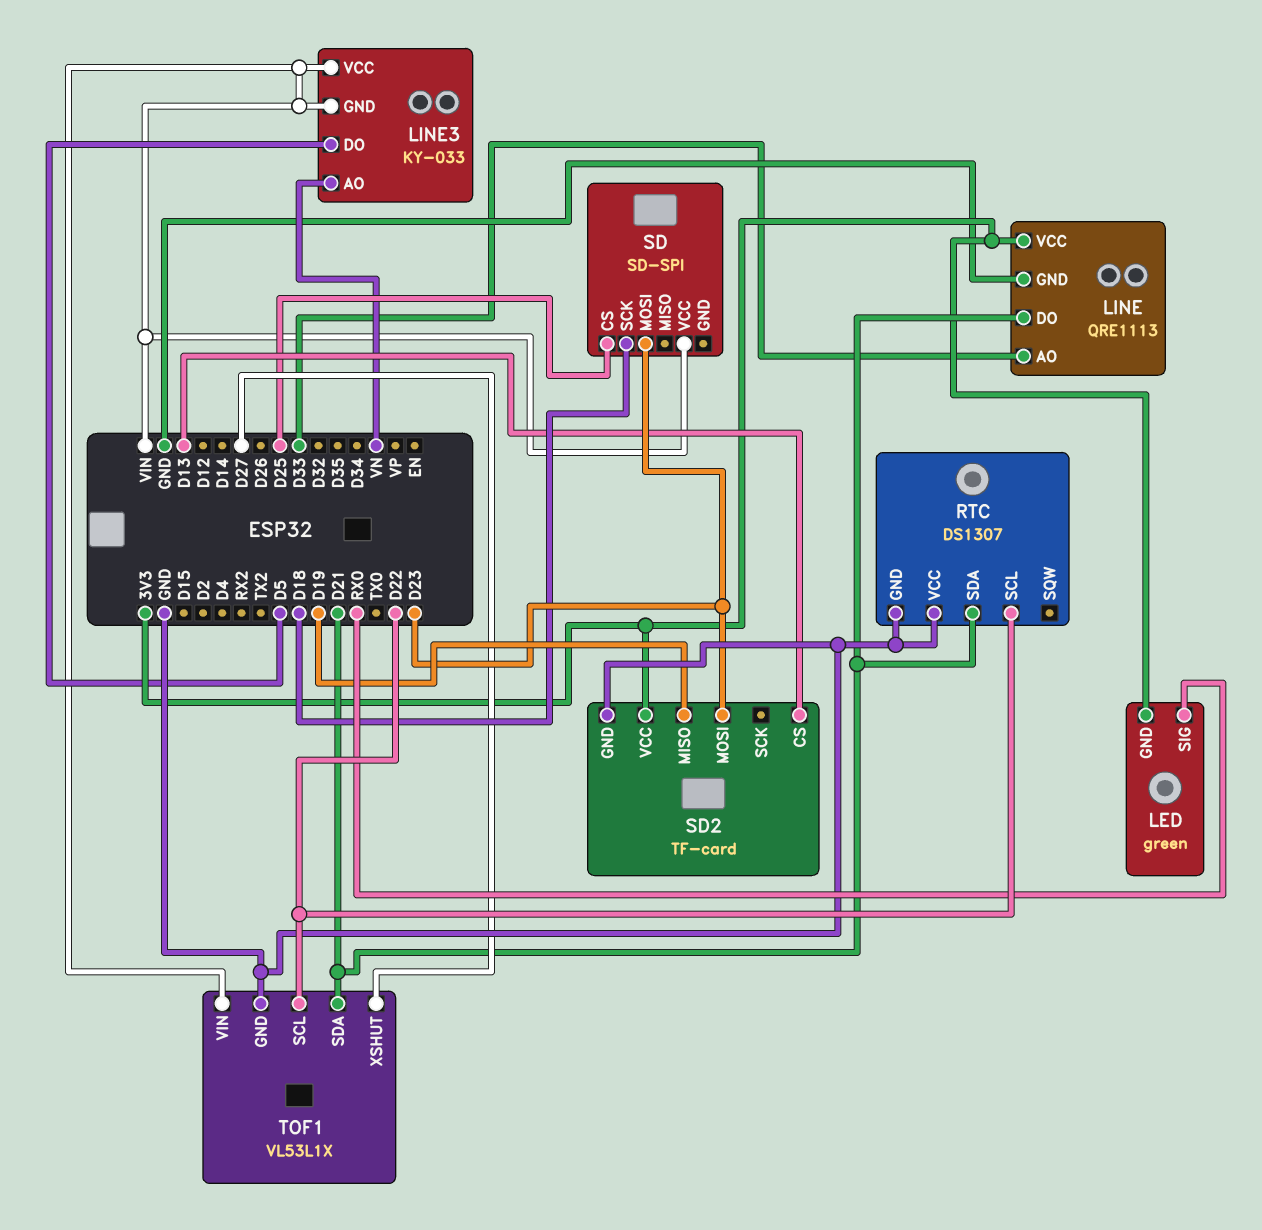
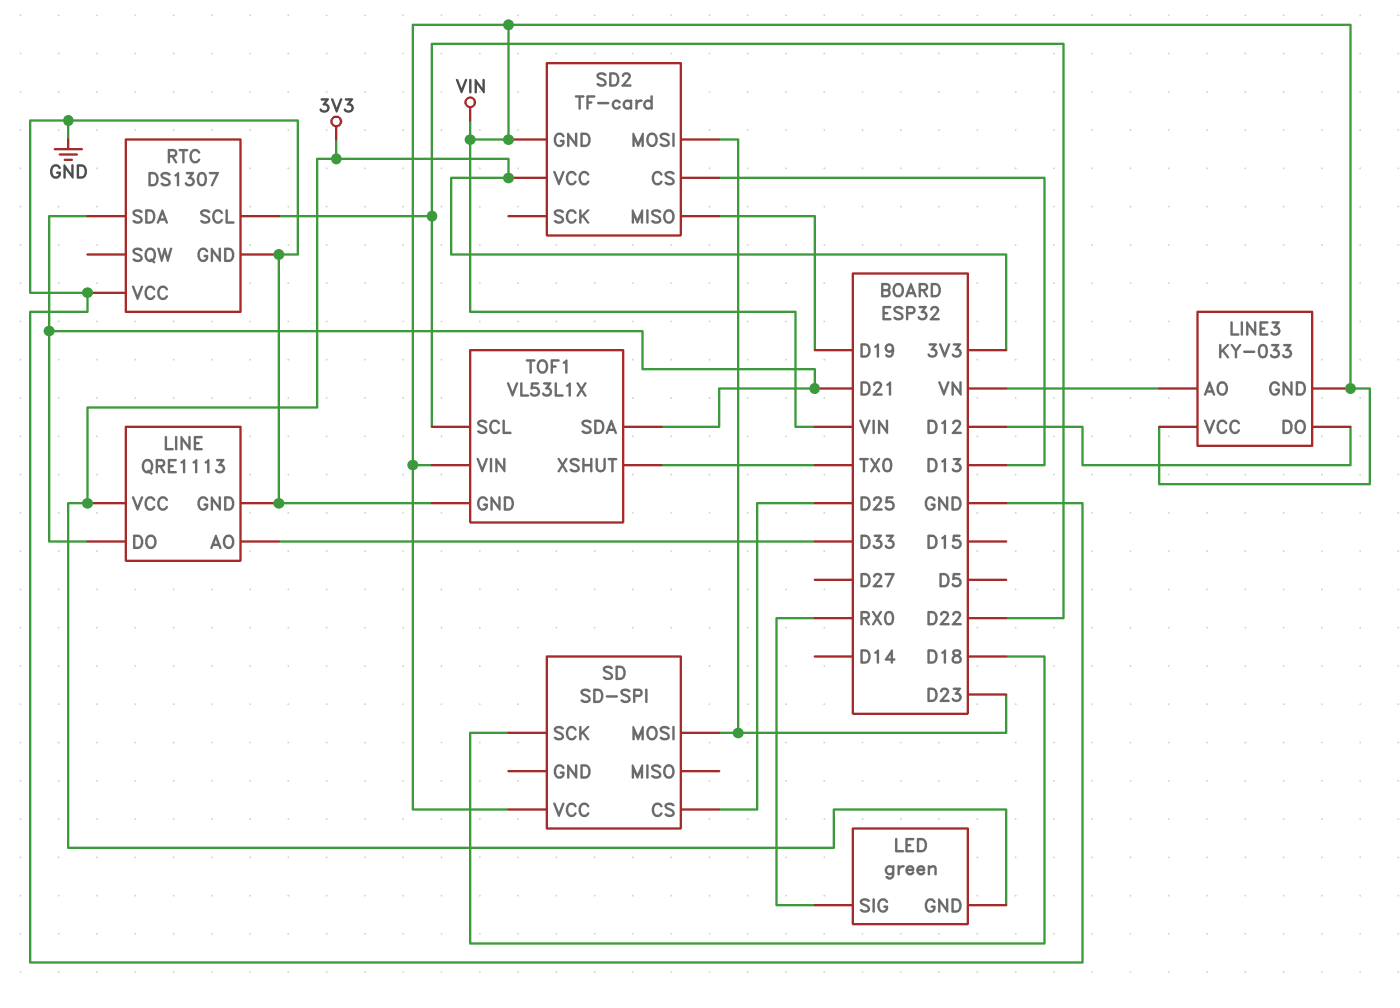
LINE3 pin DO: D5 -> D12
SD2 pin GND: GND -> VIN
TOF1 pin XSHUT: D27 -> TX0

